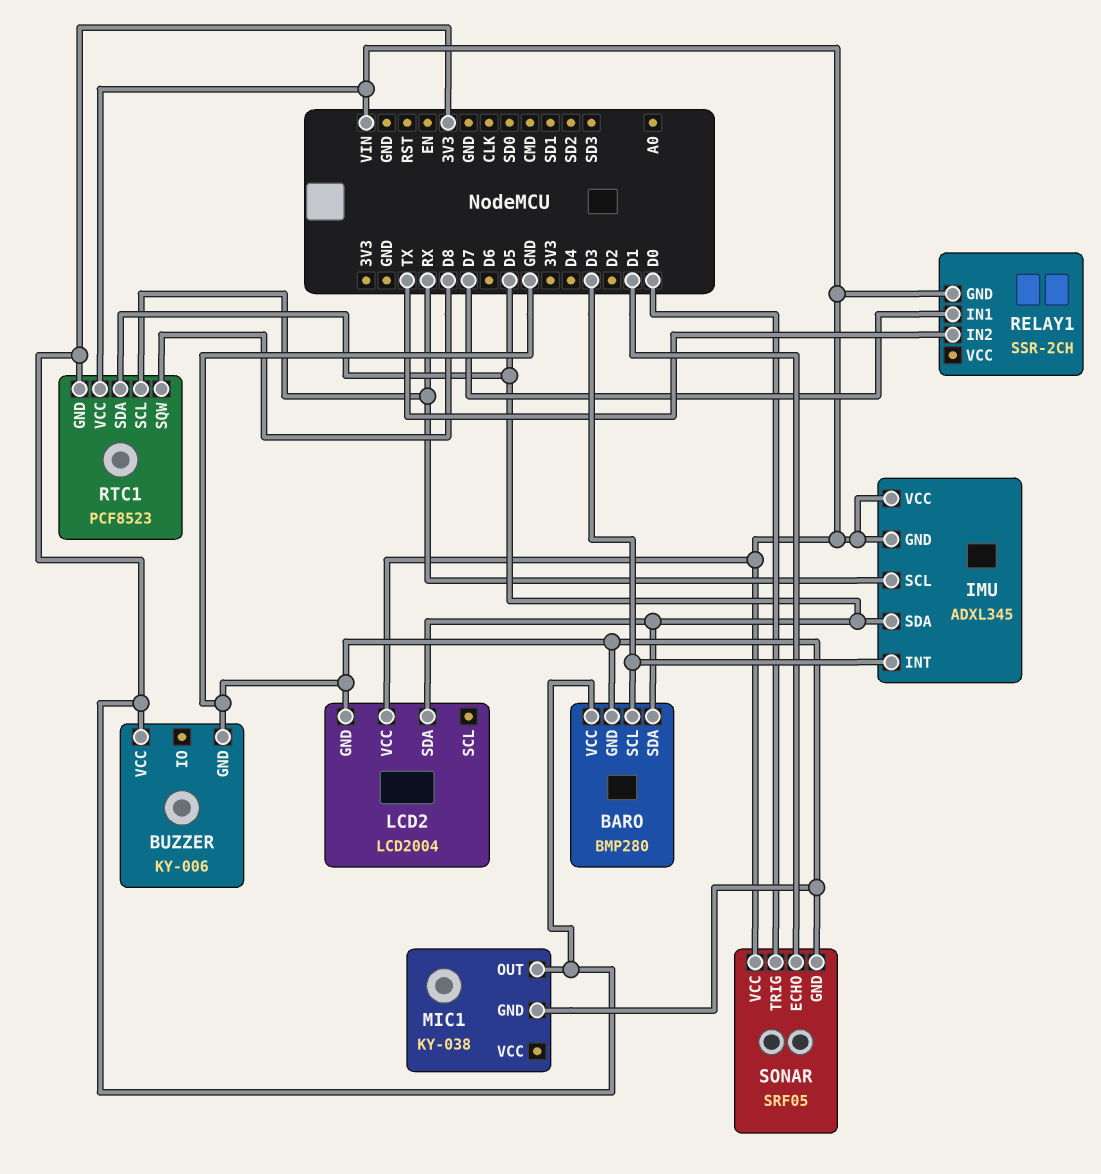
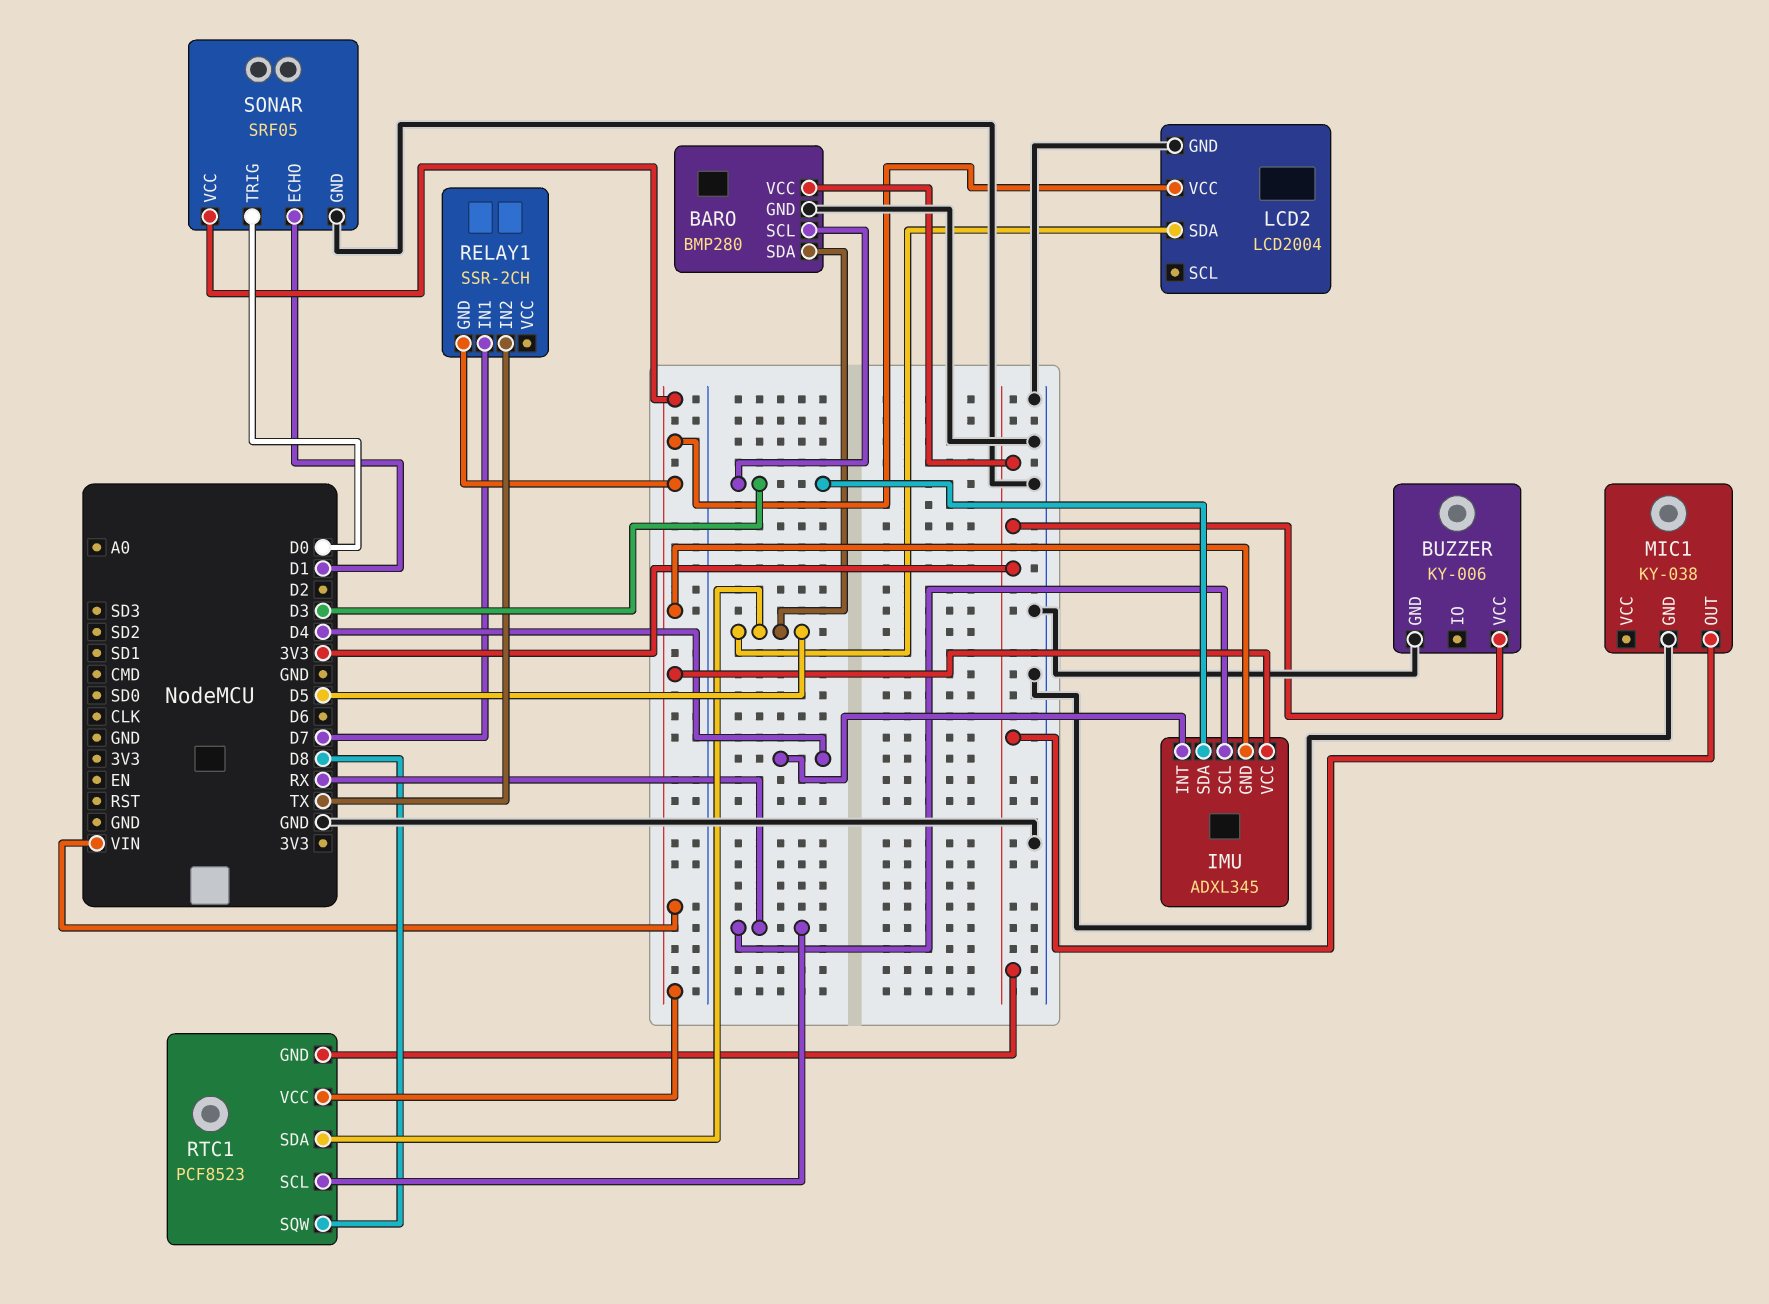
IMU pin INT: D3 -> D4
IMU pin SDA: D5 -> D3

